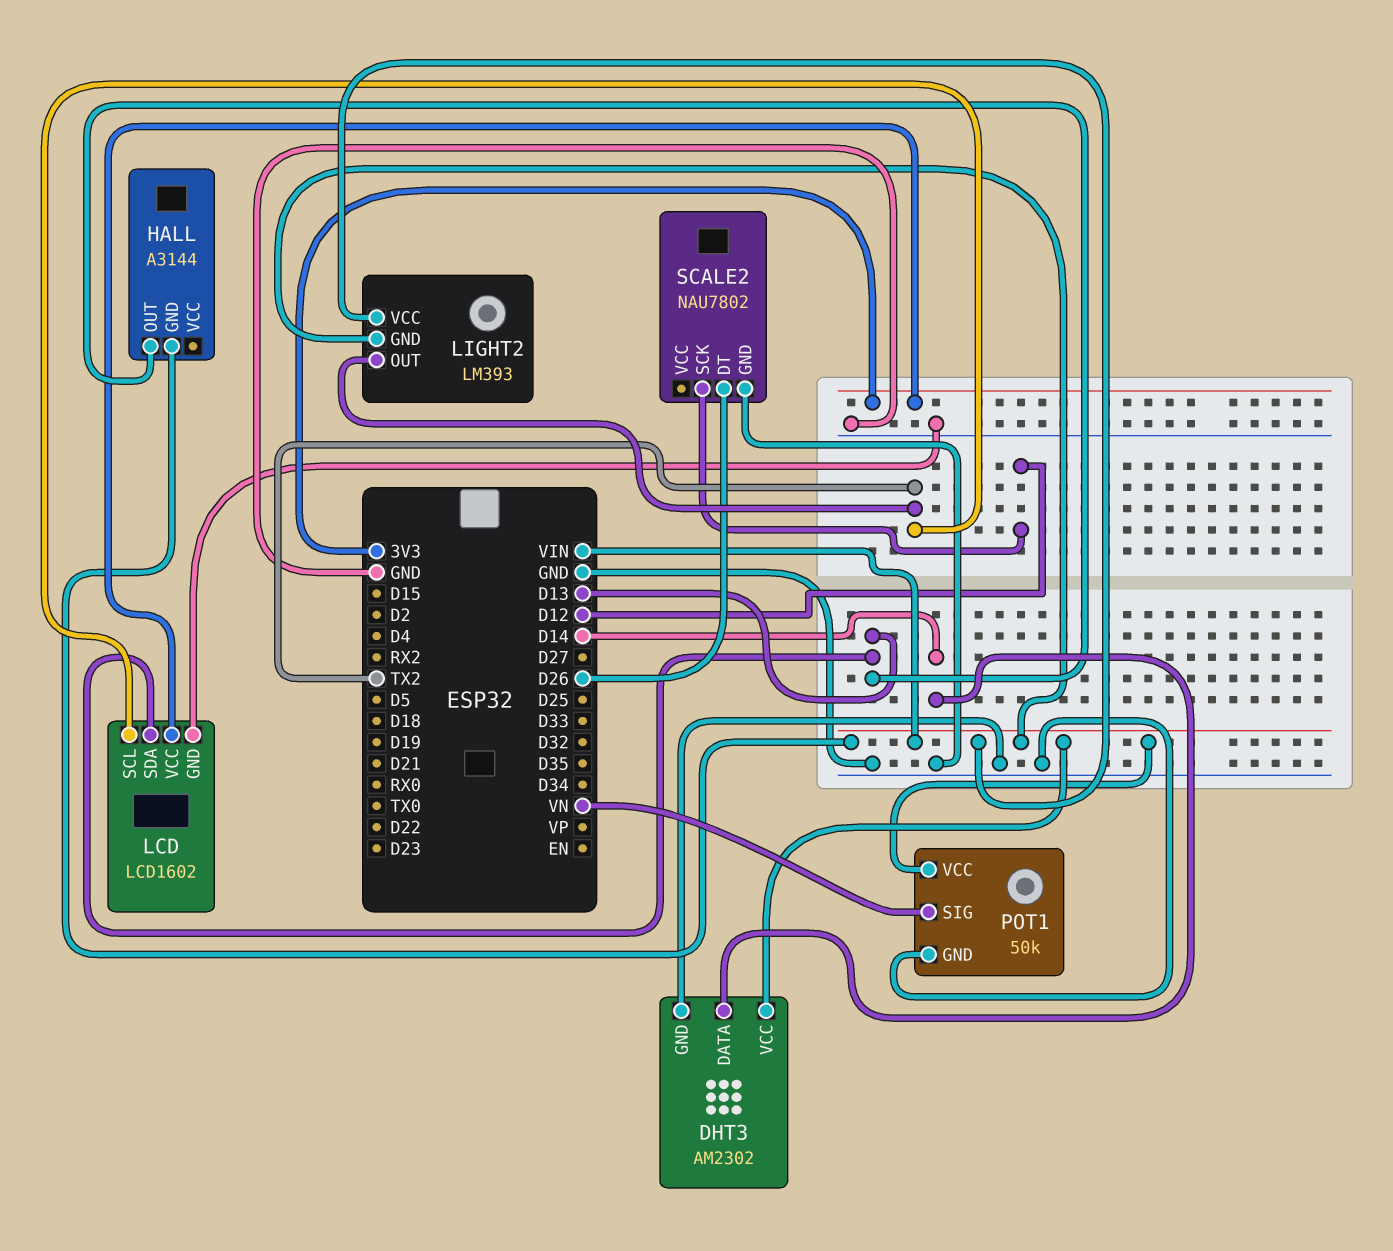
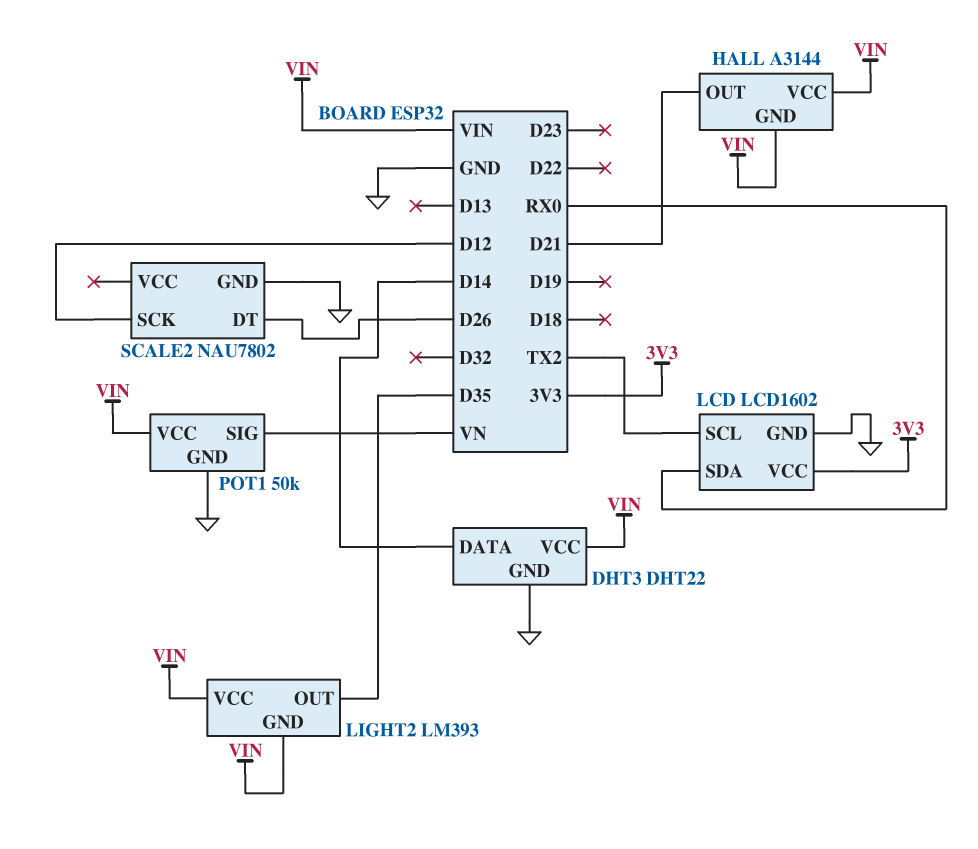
DHT3: AM2302 -> DHT22
HALL pin OUT: D13 -> D21
HALL pin VCC: none -> VIN
LCD pin SDA: D13 -> RX0
LIGHT2 pin OUT: TX2 -> D35

